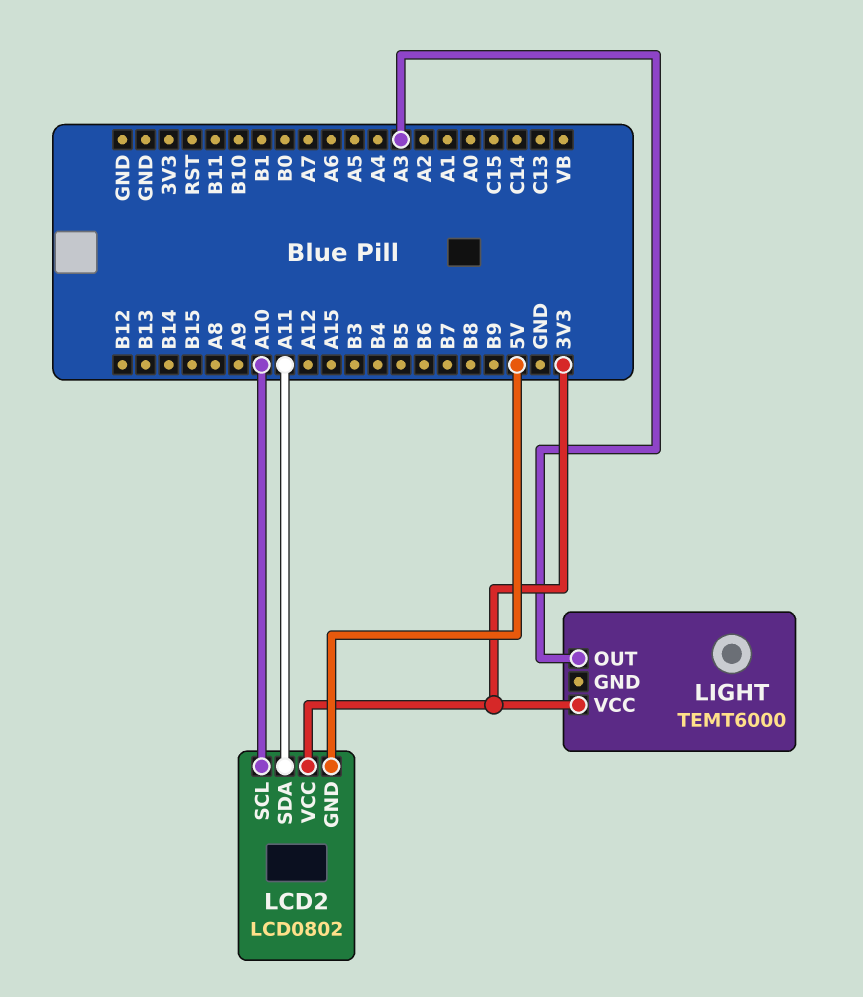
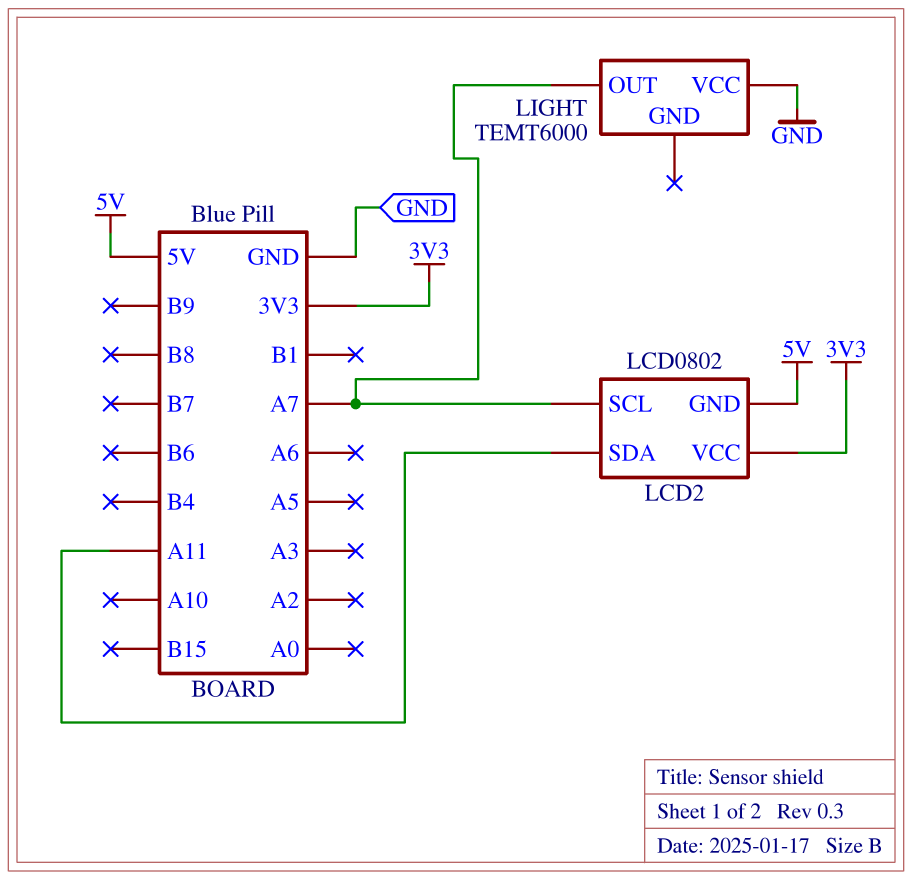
LCD2 pin SCL: A10 -> A7
LIGHT pin OUT: A3 -> A7
LIGHT pin VCC: 3V3 -> GND

